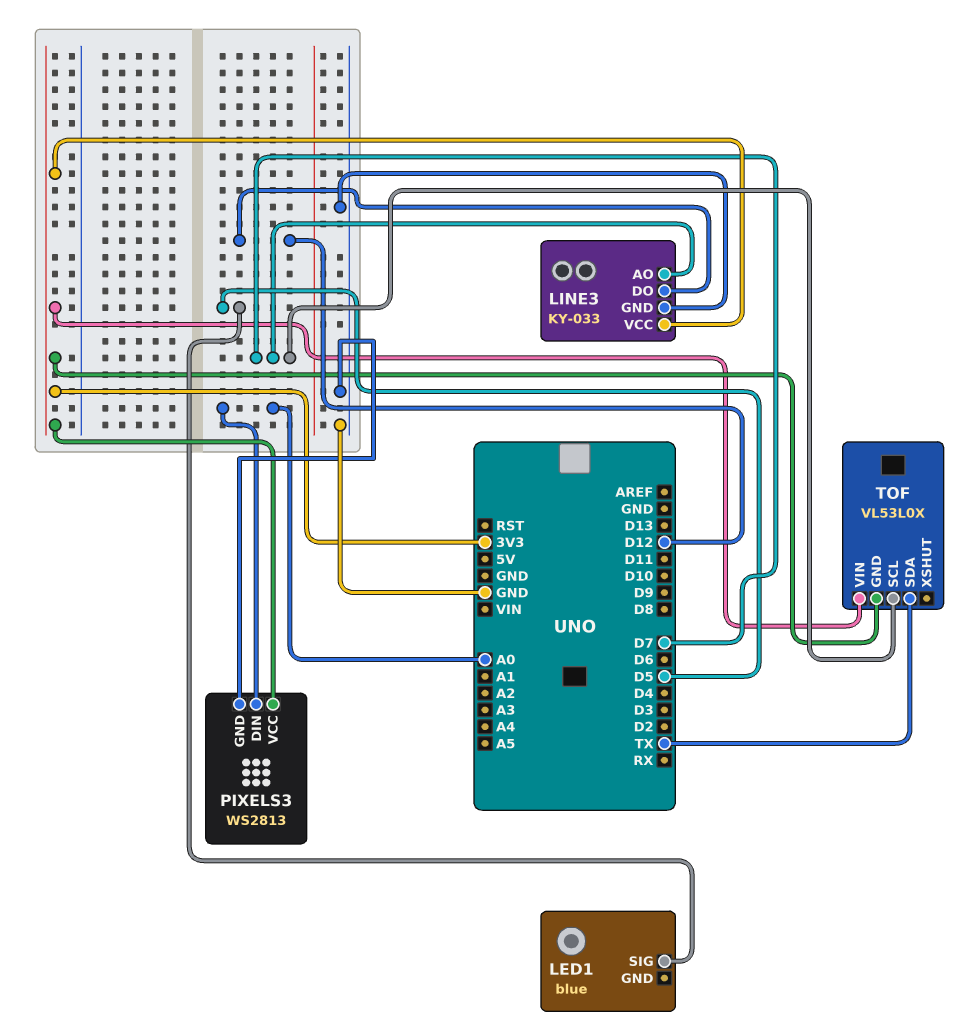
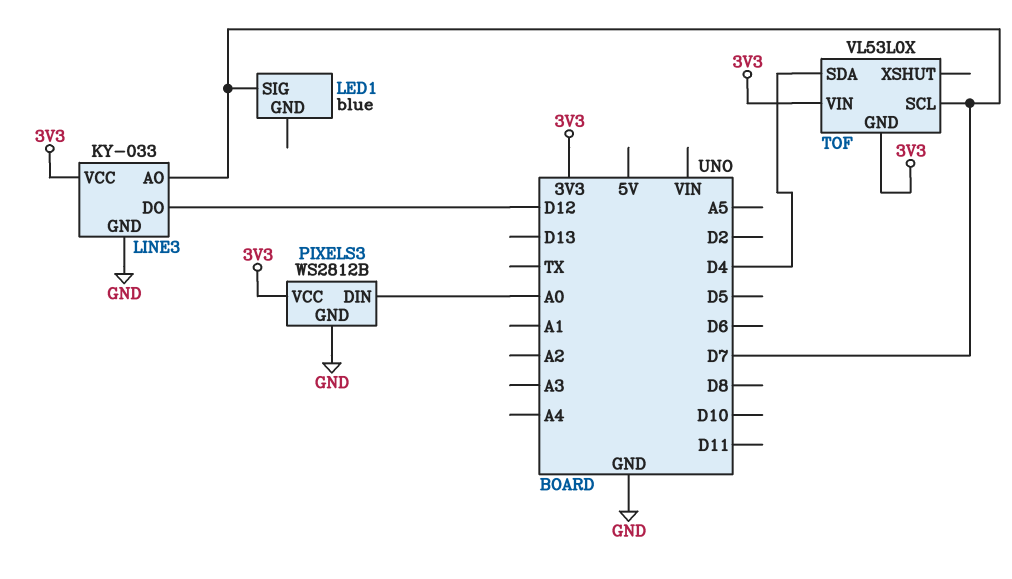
LED1 pin SIG: D5 -> D7
PIXELS3: WS2813 -> WS2812B
TOF pin SDA: TX -> D4

